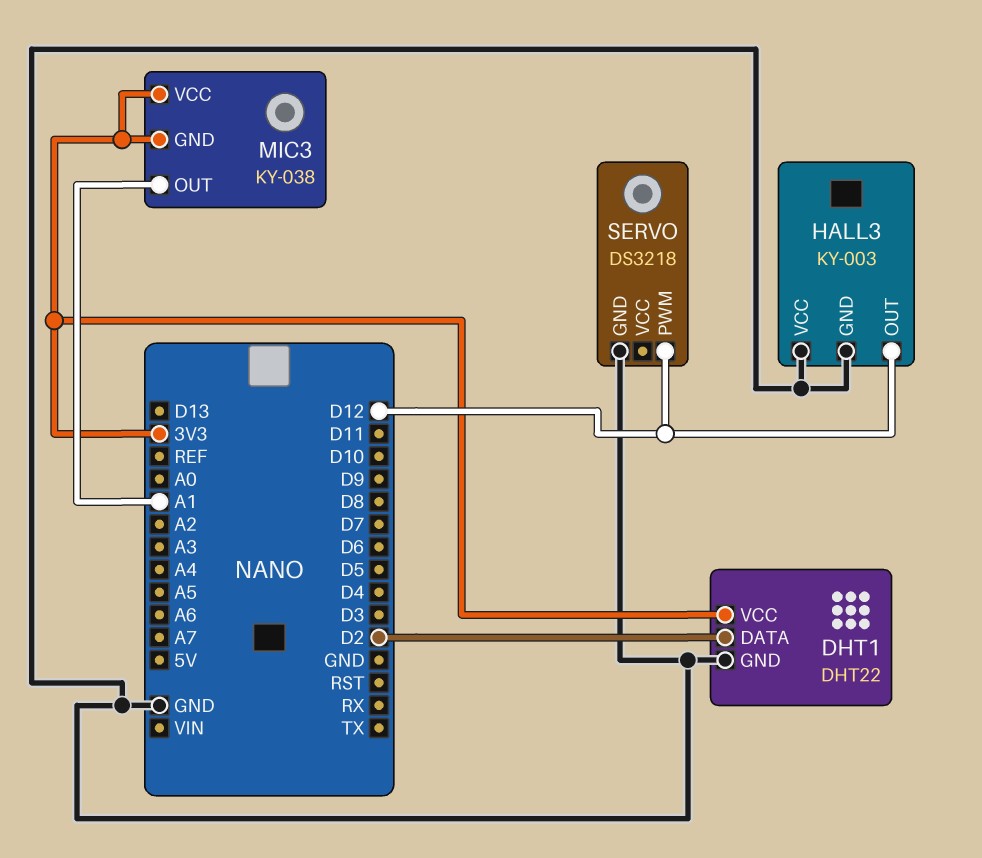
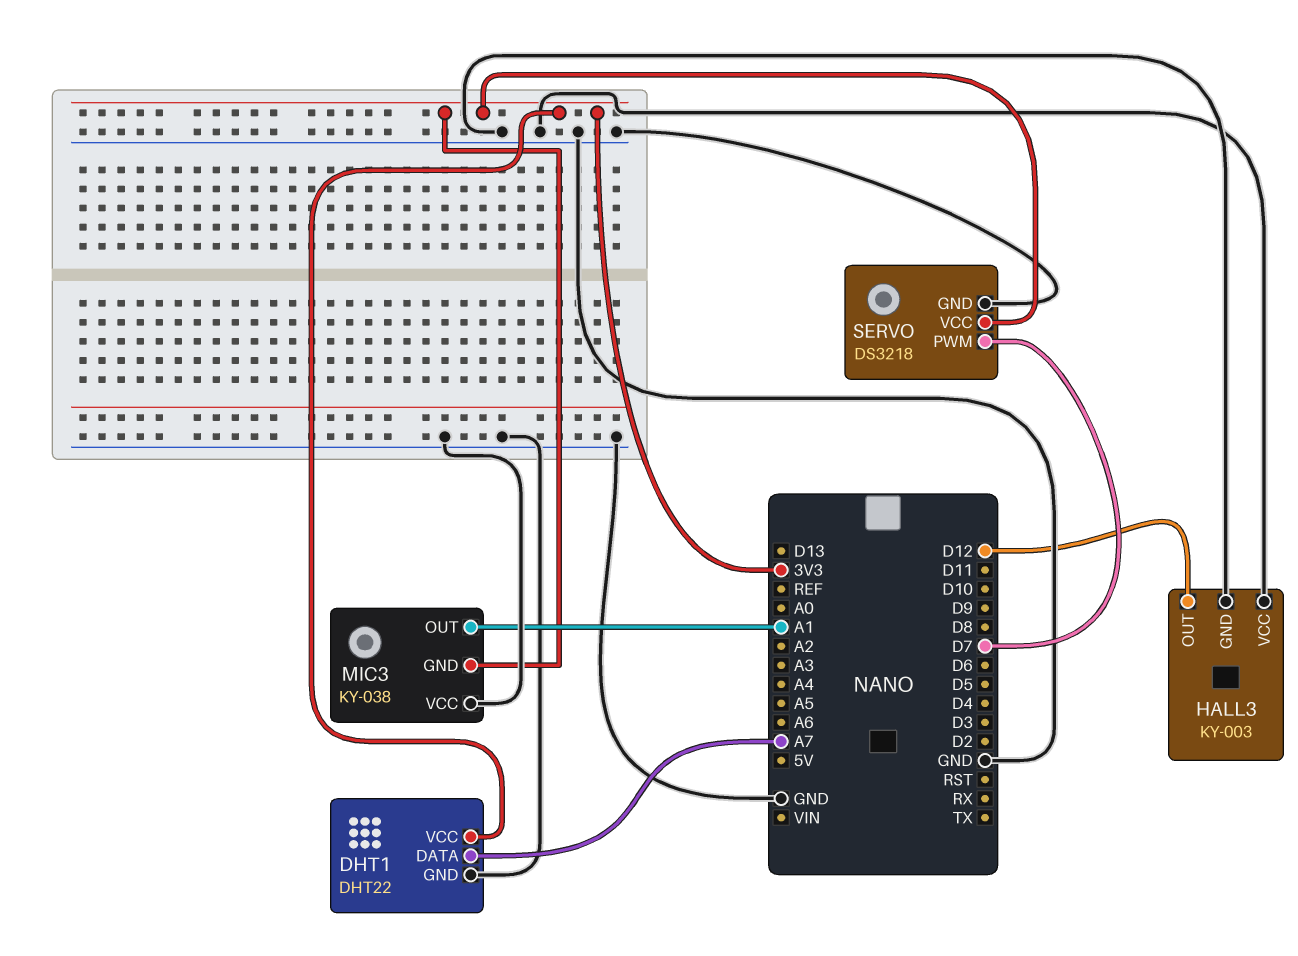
DHT1 pin DATA: D2 -> A7
MIC3 pin VCC: 3V3 -> GND
SERVO pin PWM: D12 -> D7
SERVO pin VCC: none -> 3V3

